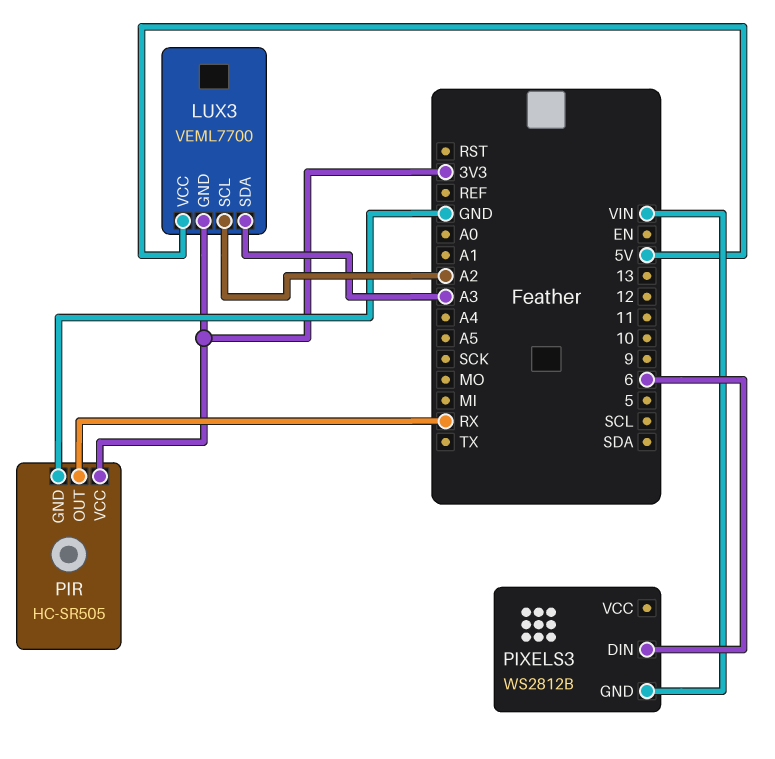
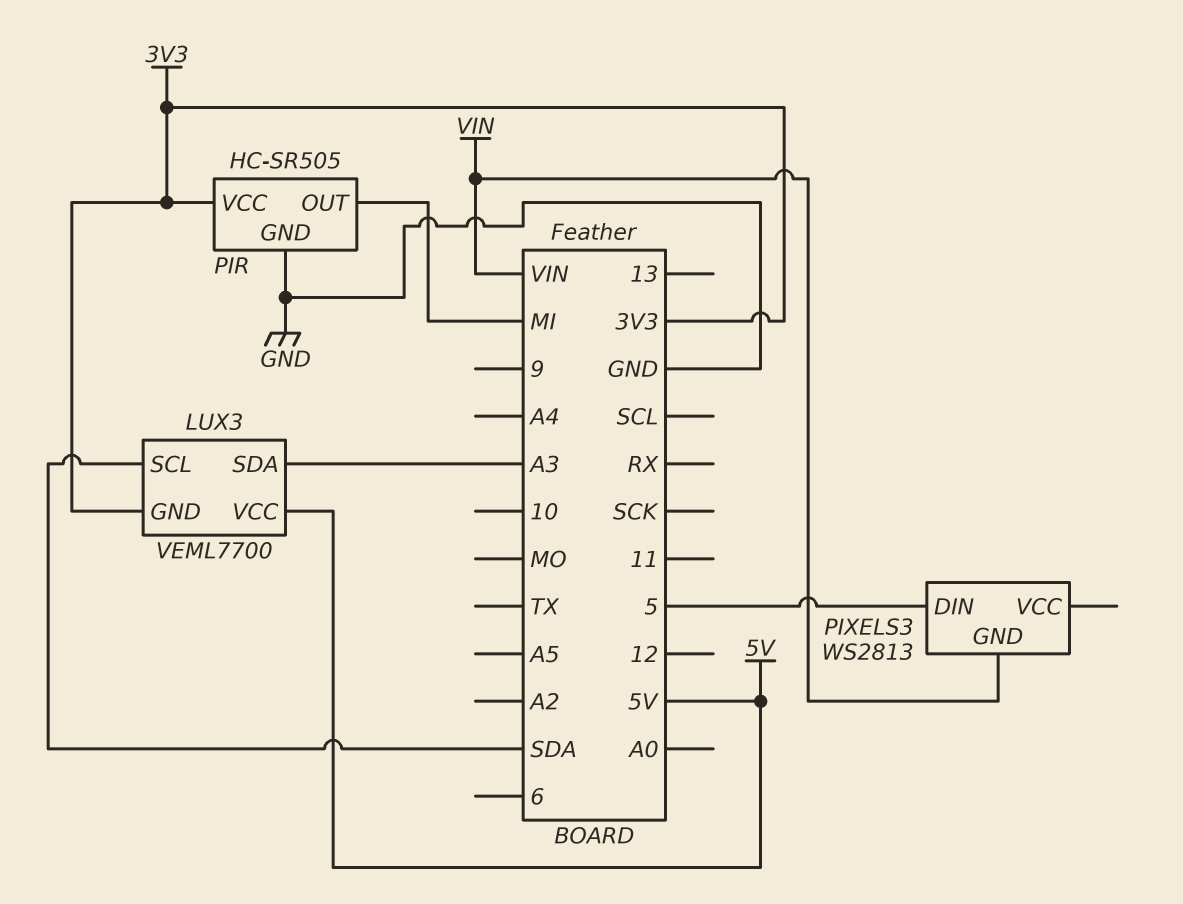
LUX3 pin SCL: A2 -> SDA
PIR pin OUT: RX -> MI
PIXELS3: WS2812B -> WS2813
PIXELS3 pin DIN: 6 -> 5

